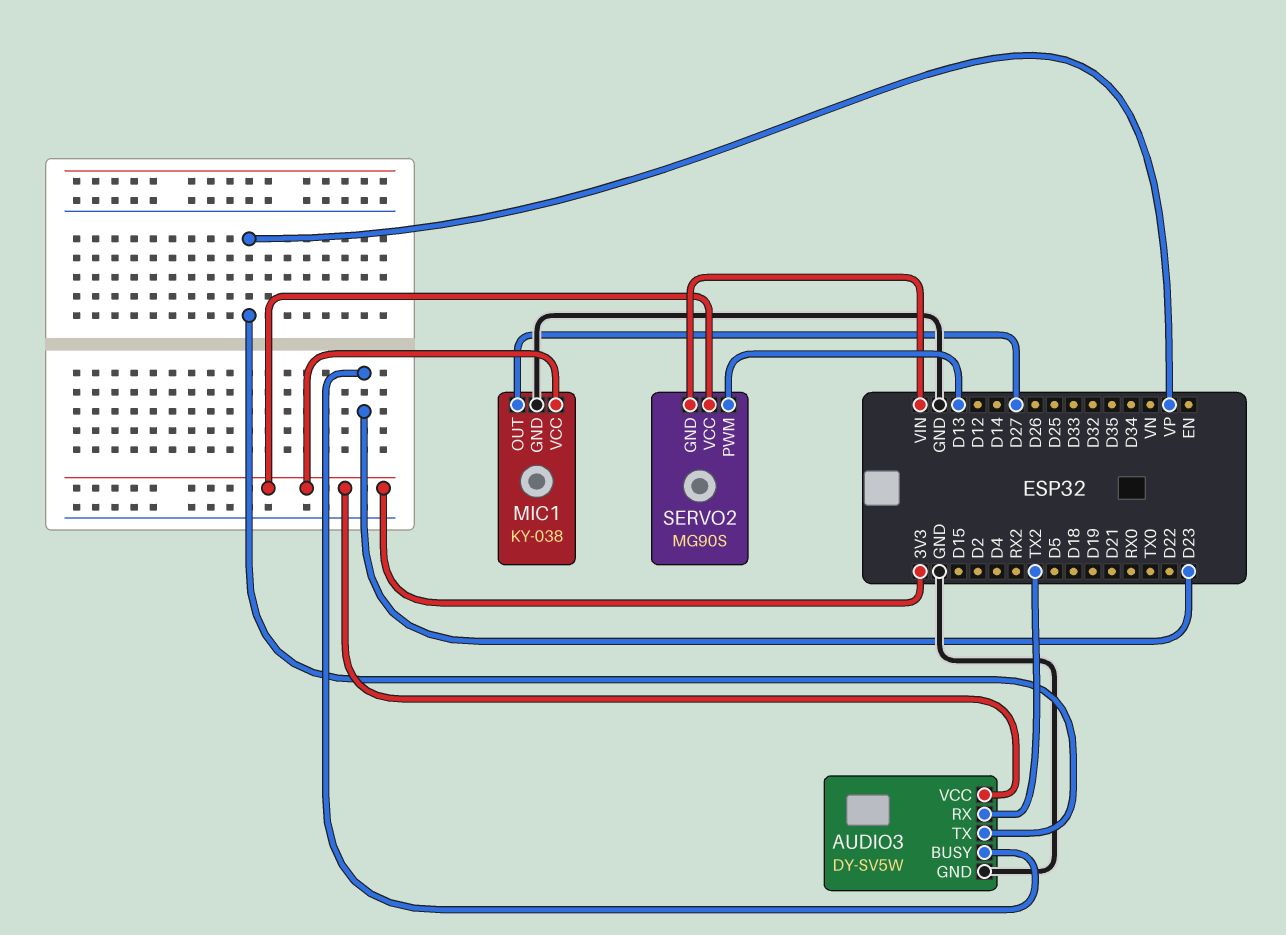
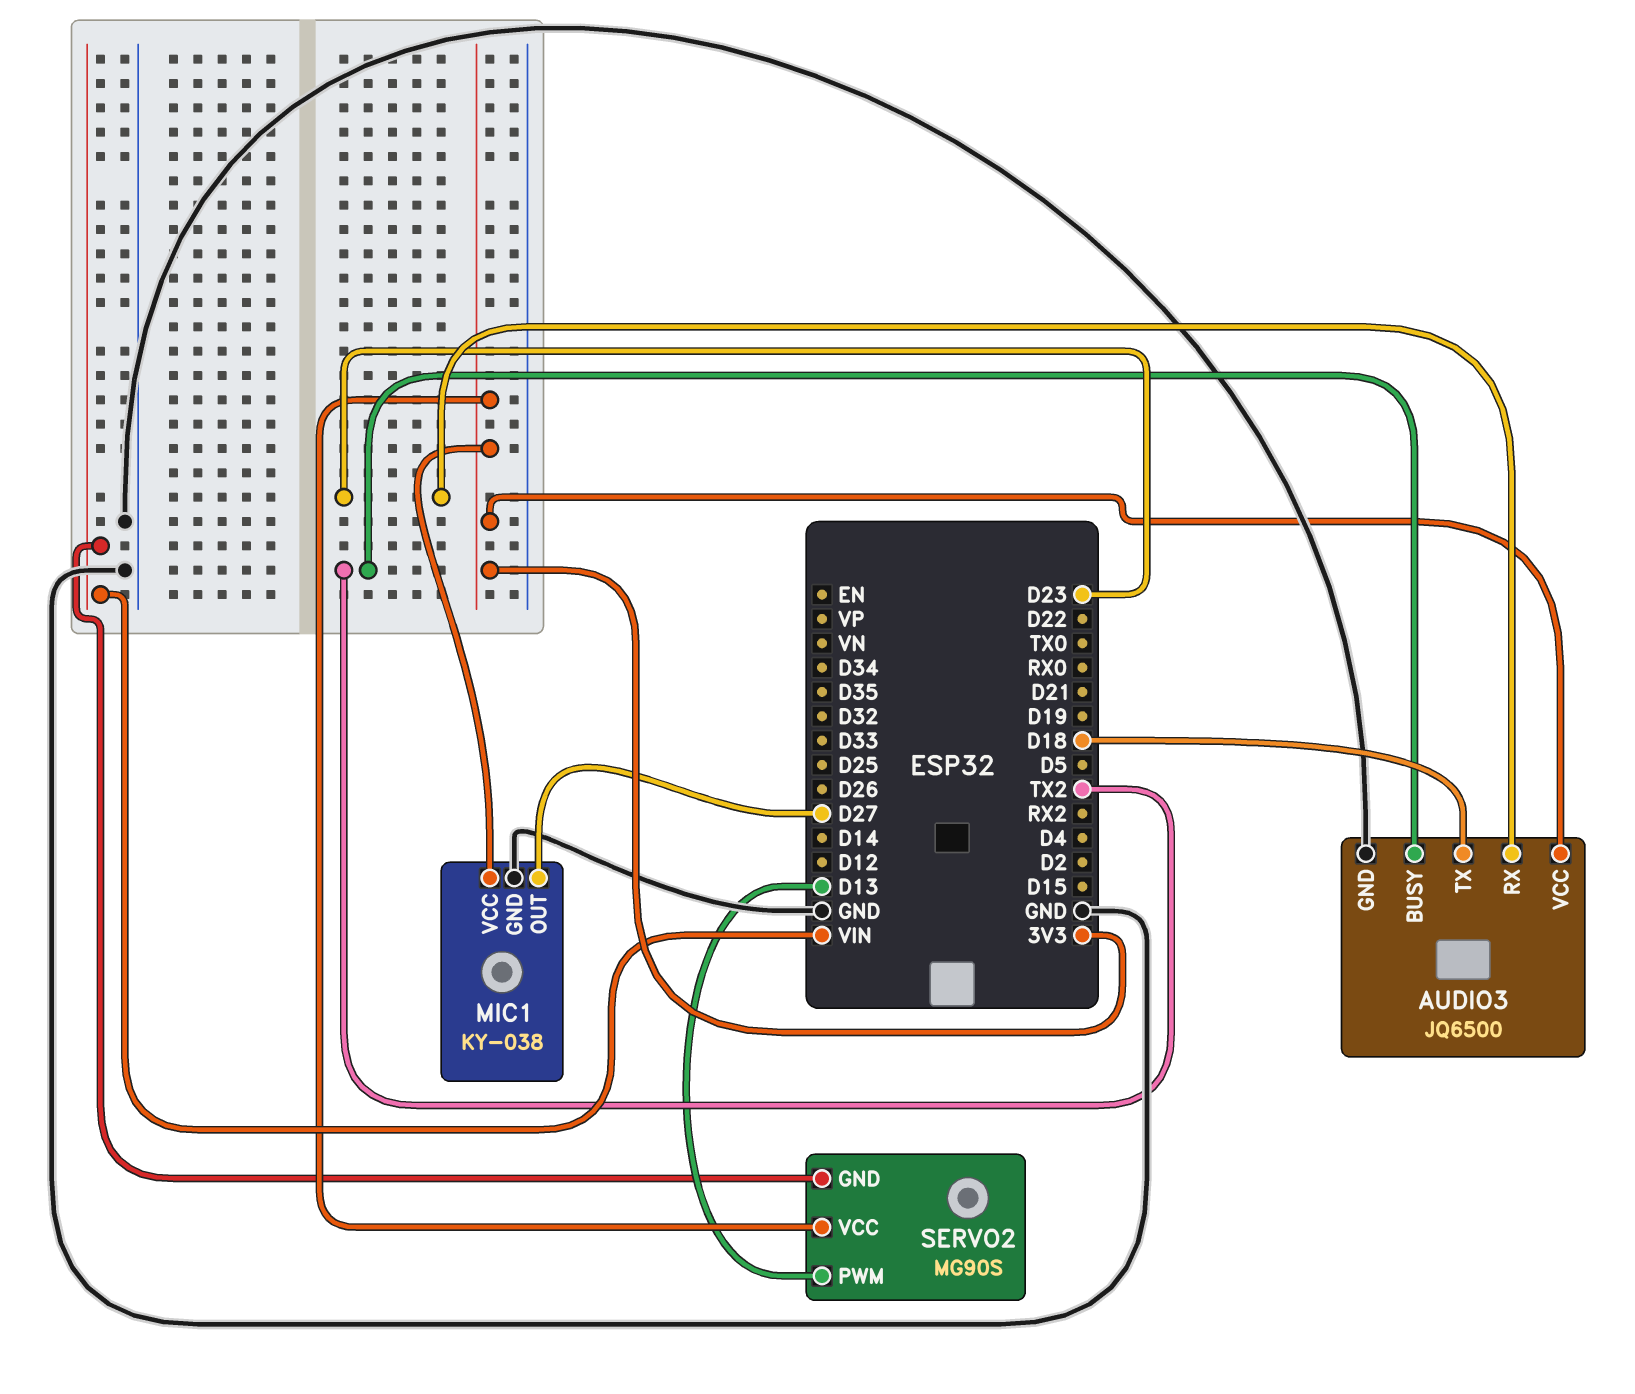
AUDIO3: DY-SV5W -> JQ6500
AUDIO3 pin BUSY: D23 -> TX2
AUDIO3 pin RX: TX2 -> D23
AUDIO3 pin TX: VP -> D18

